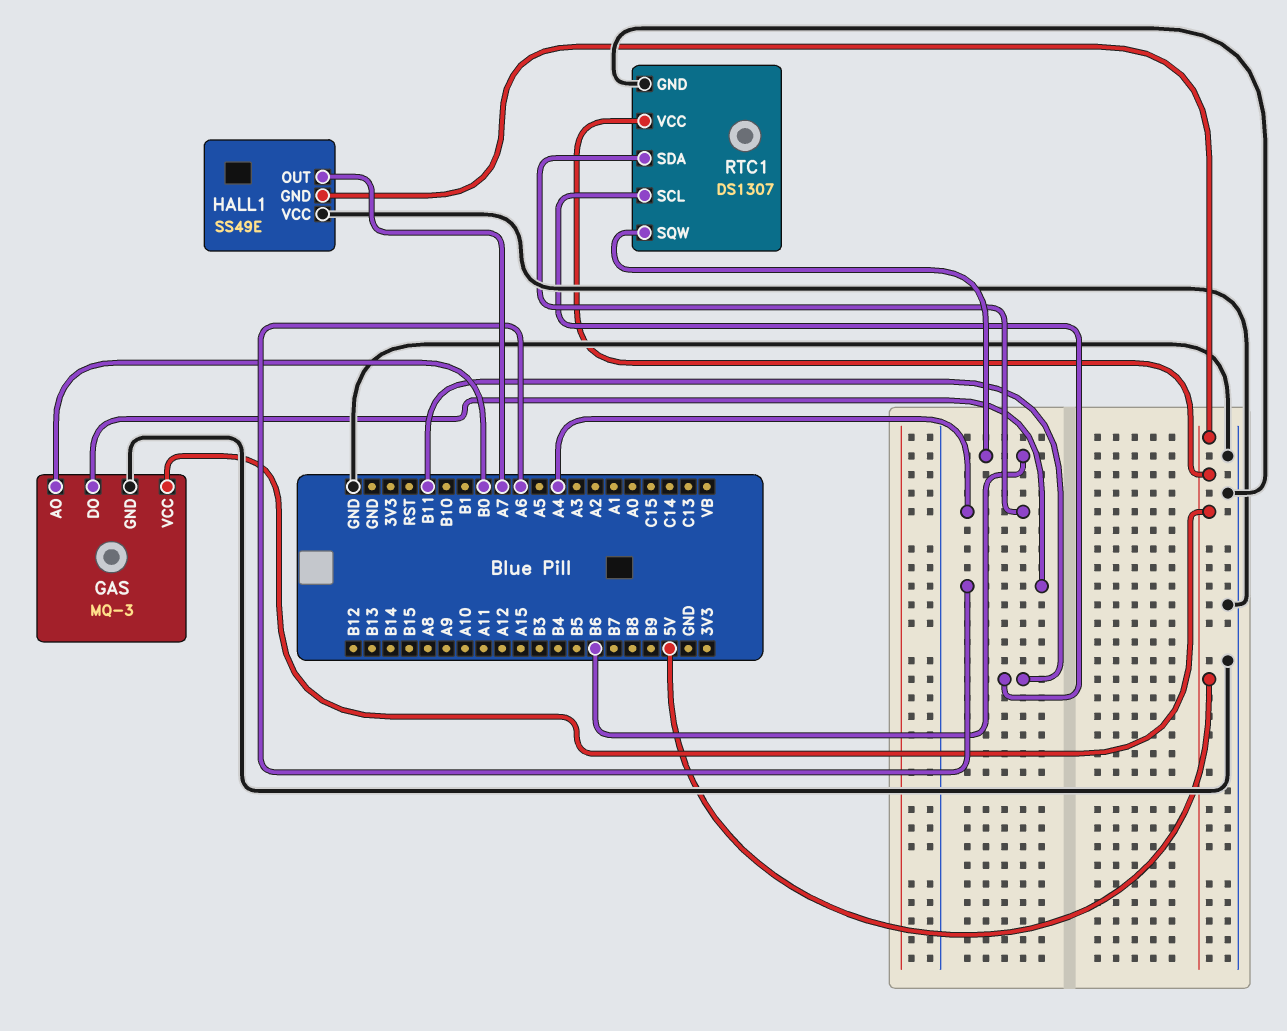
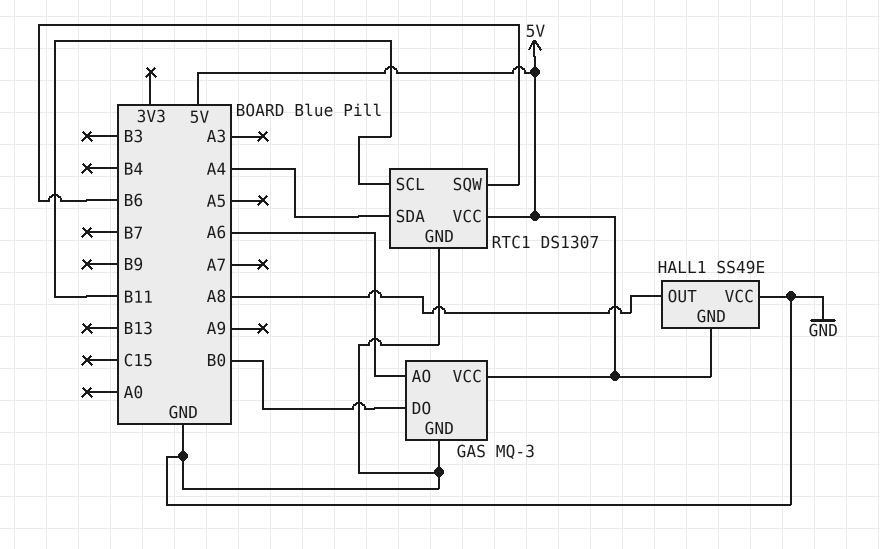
GAS pin AO: B0 -> A6
GAS pin DO: A6 -> B0
HALL1 pin OUT: A7 -> A8

